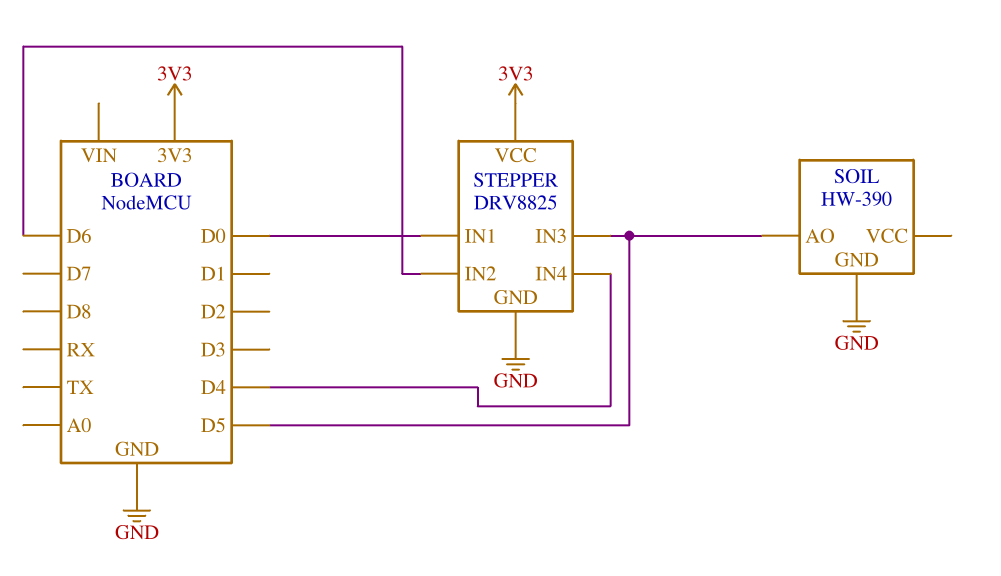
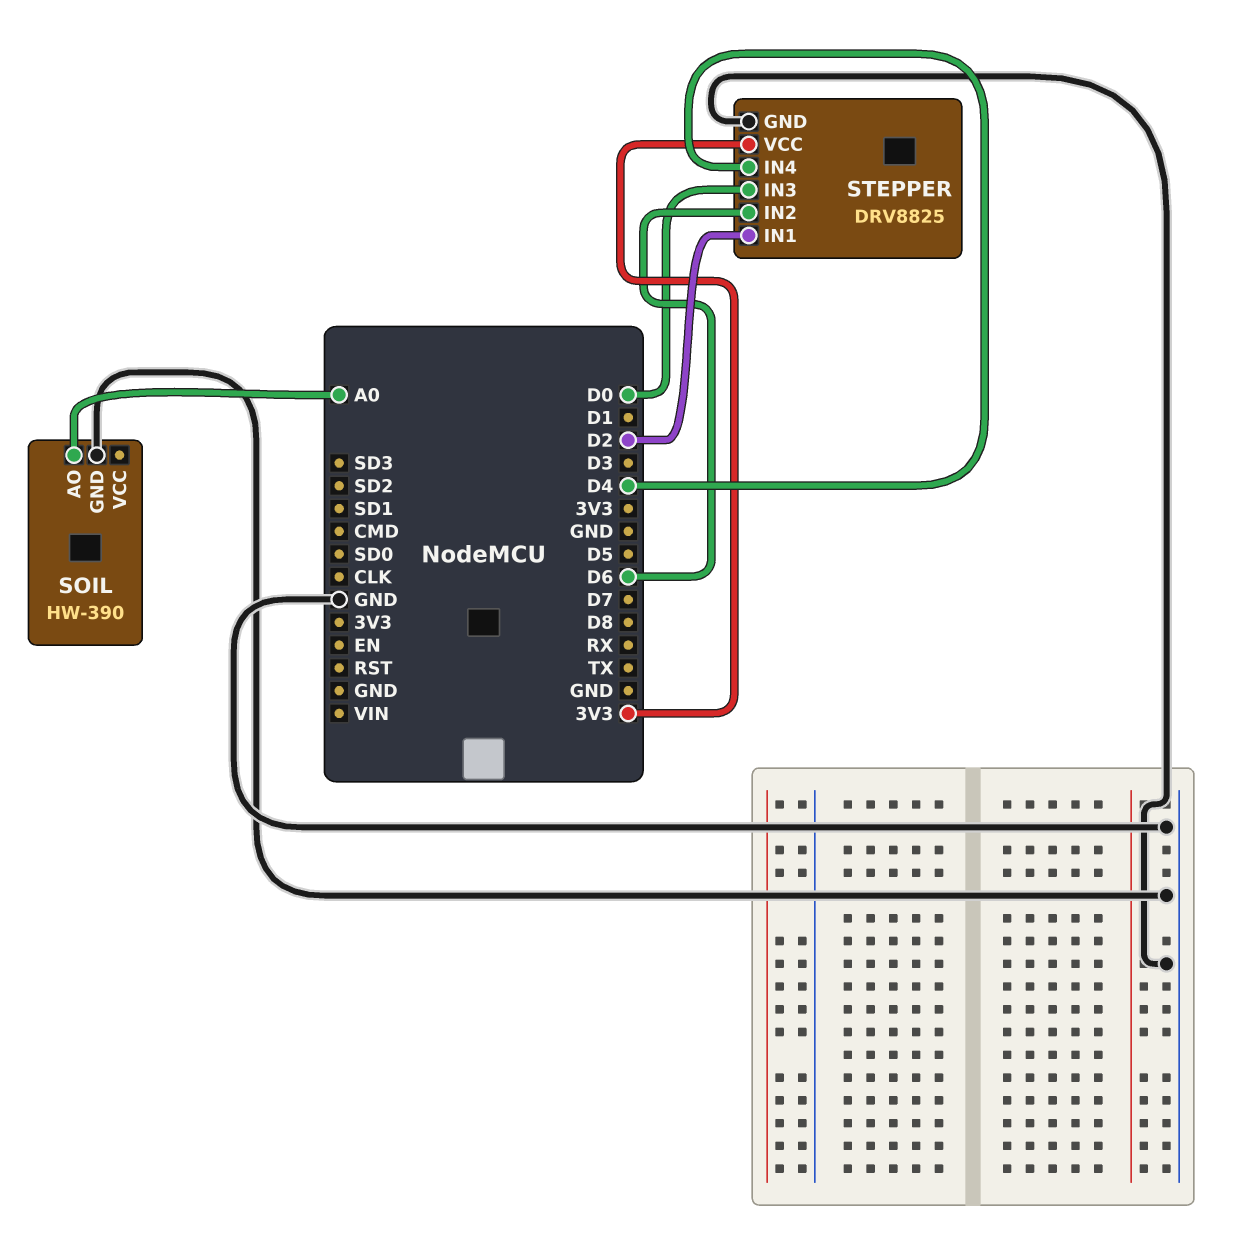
SOIL pin AO: D5 -> A0
STEPPER pin IN1: D0 -> D2
STEPPER pin IN3: D5 -> D0

